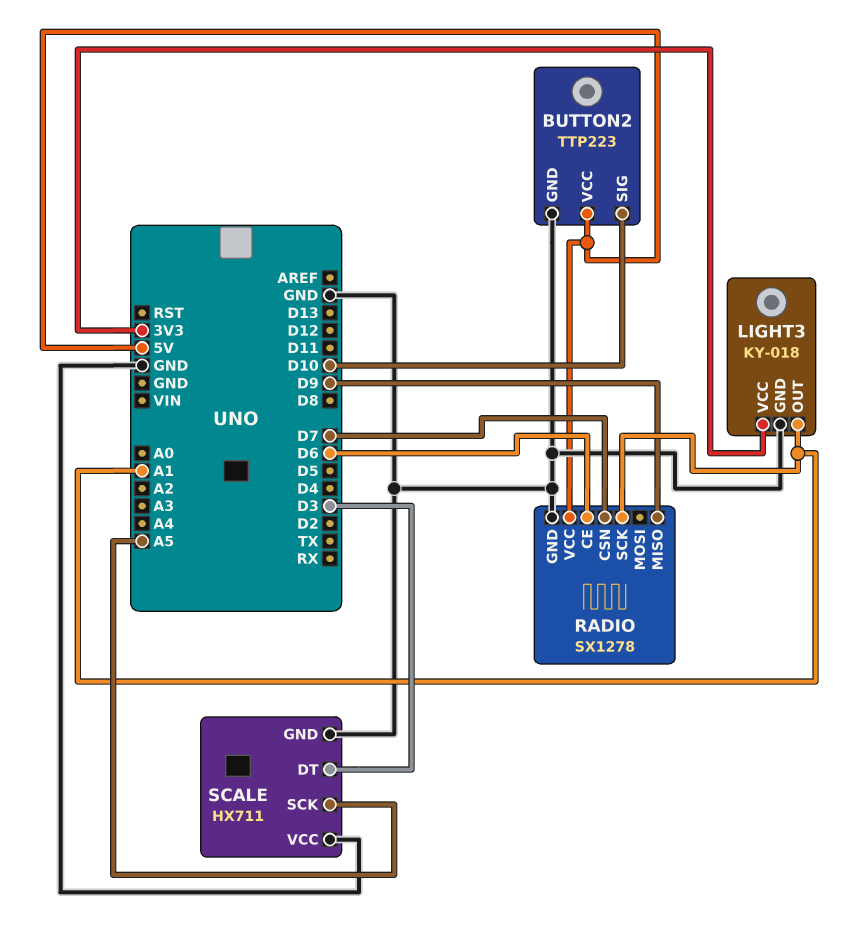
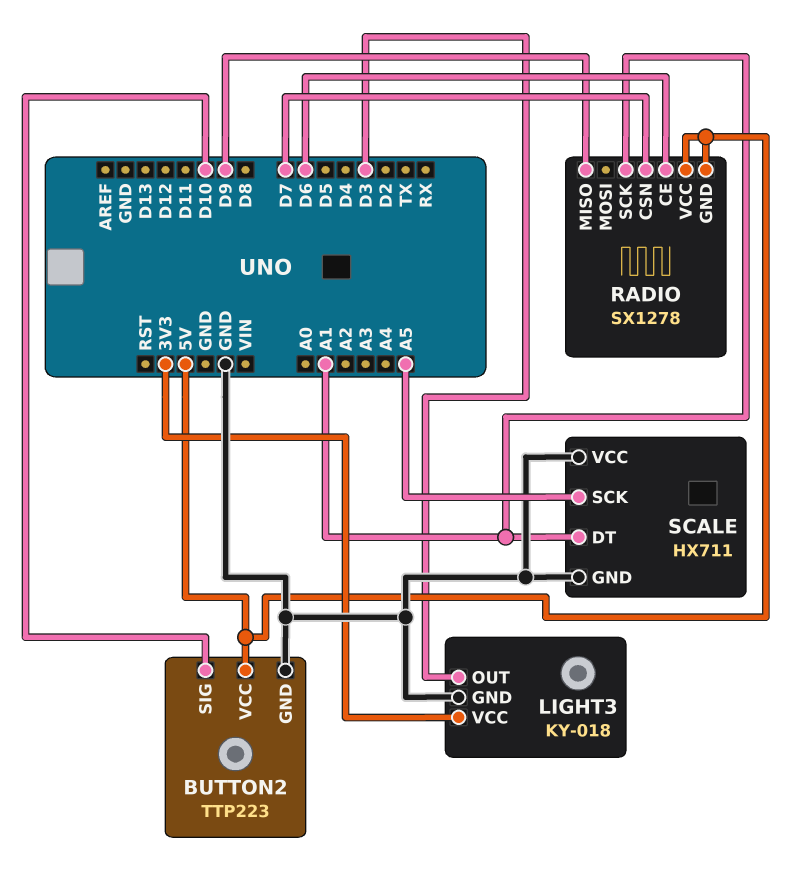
LIGHT3 pin OUT: A1 -> D3
RADIO pin GND: GND -> 5V
SCALE pin DT: D3 -> A1

